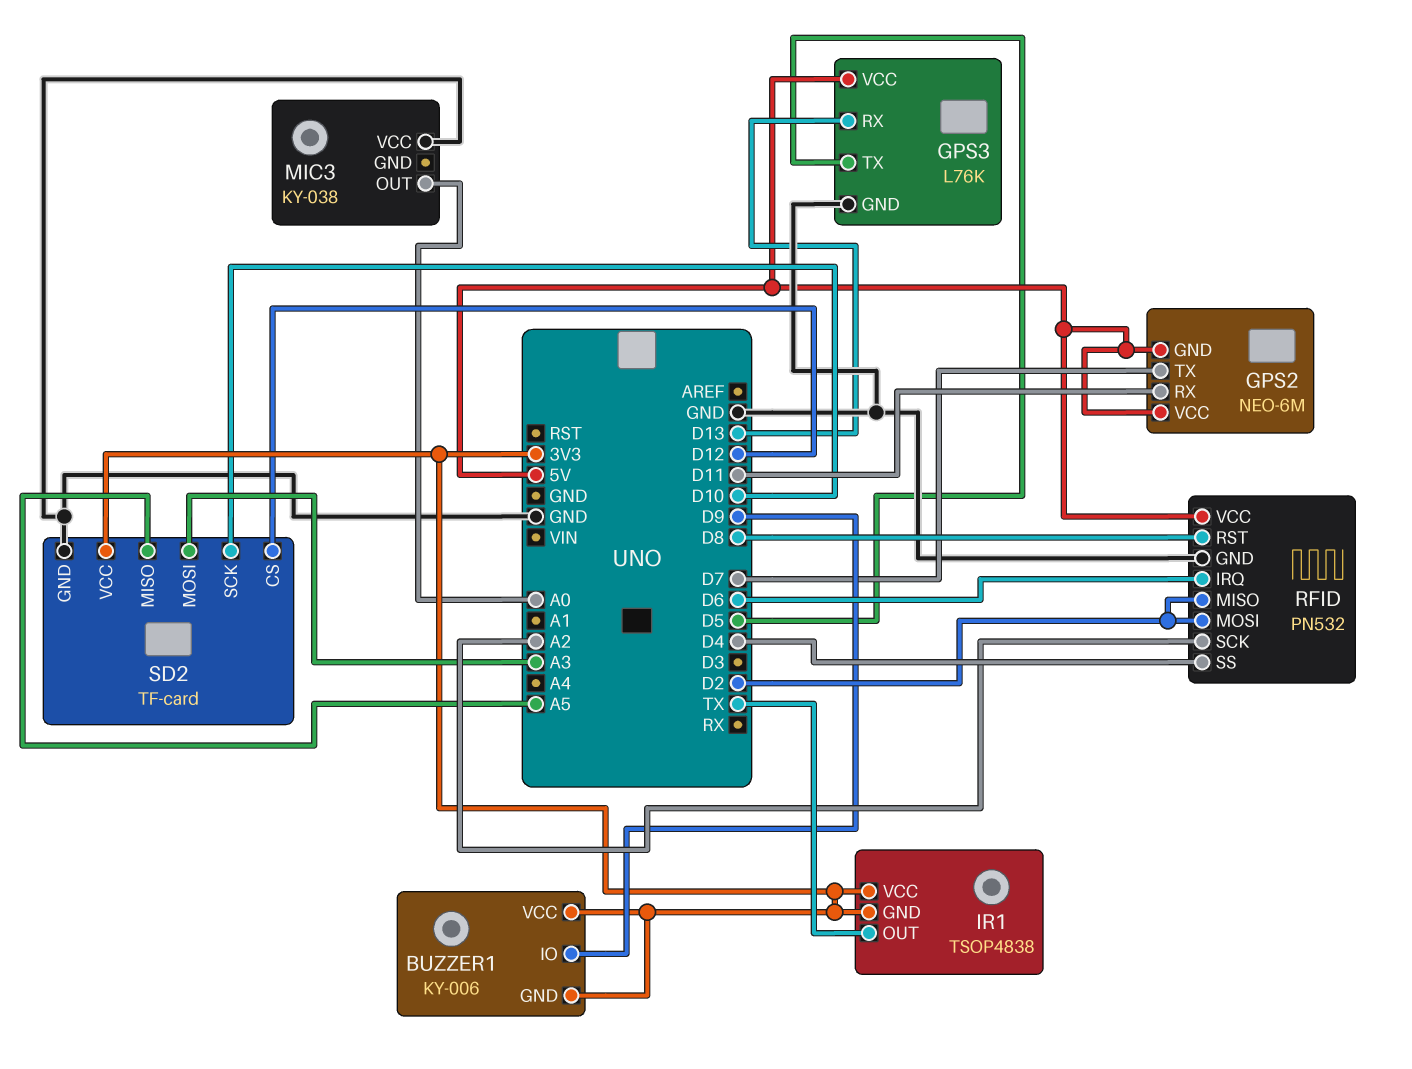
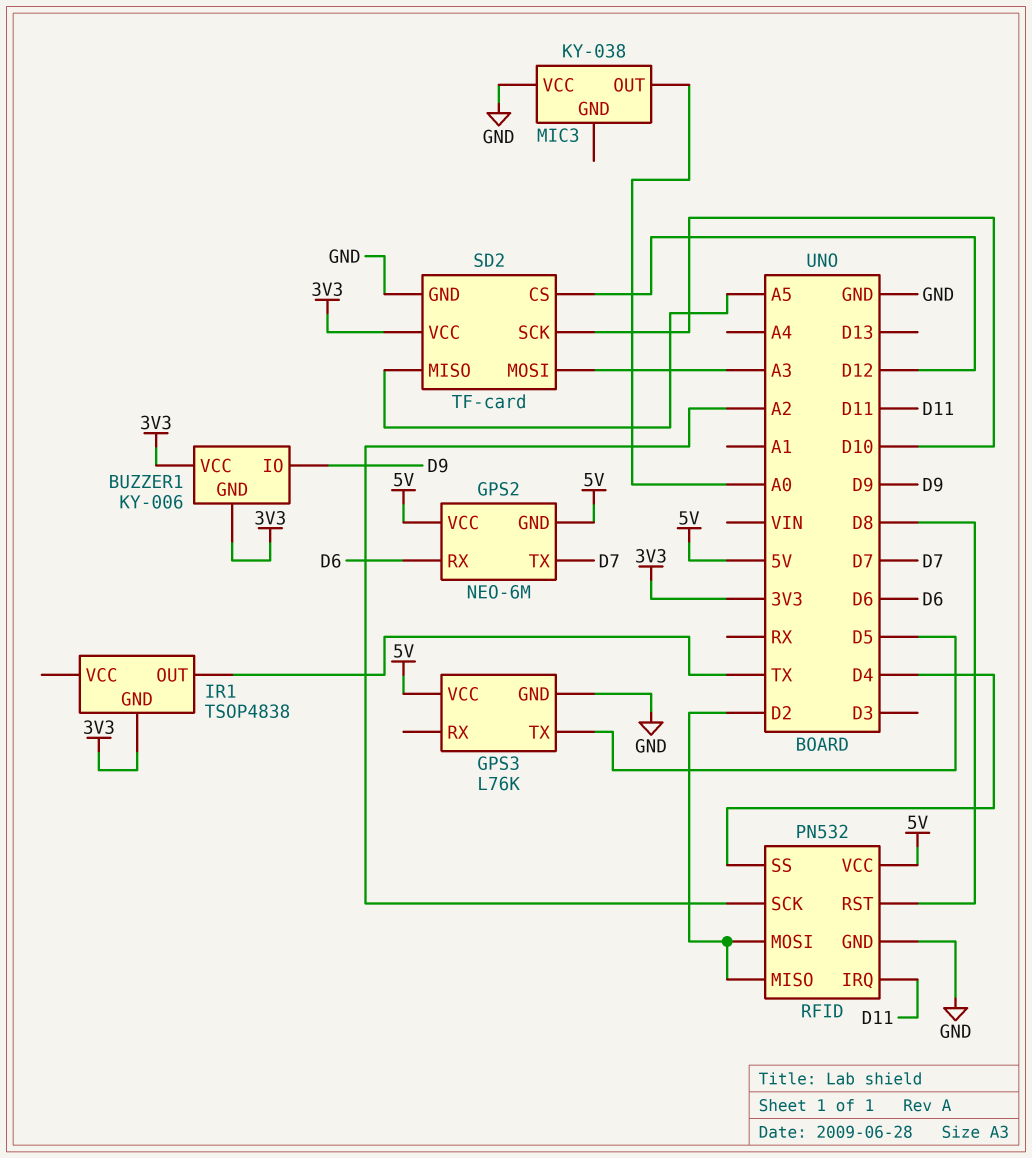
GPS2 pin RX: D11 -> D6
GPS3 pin RX: D13 -> none
IR1 pin VCC: 3V3 -> none
RFID pin IRQ: D6 -> D11

